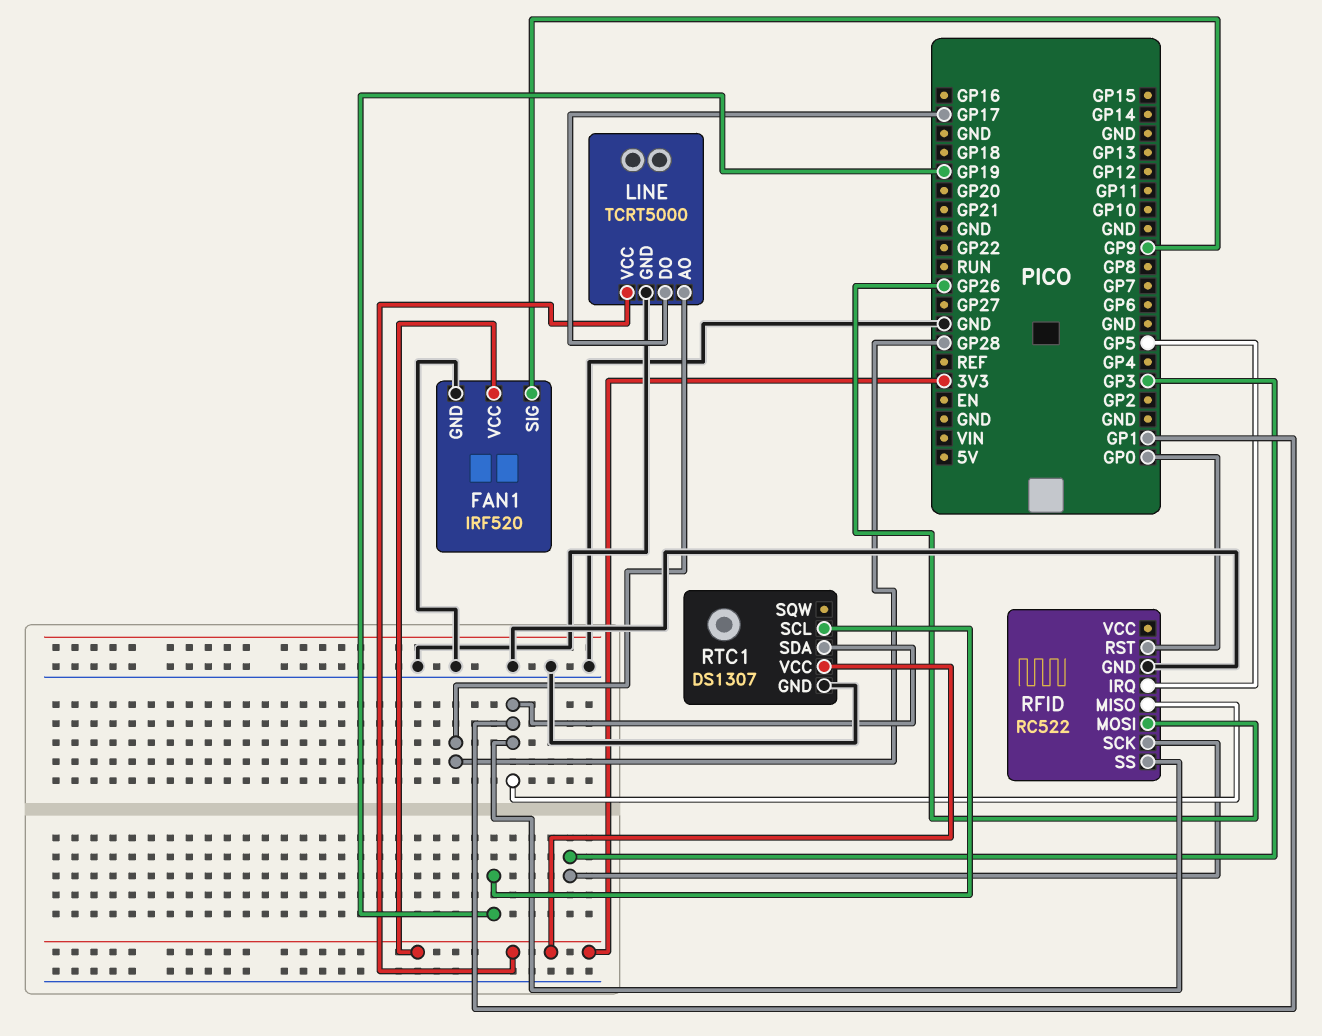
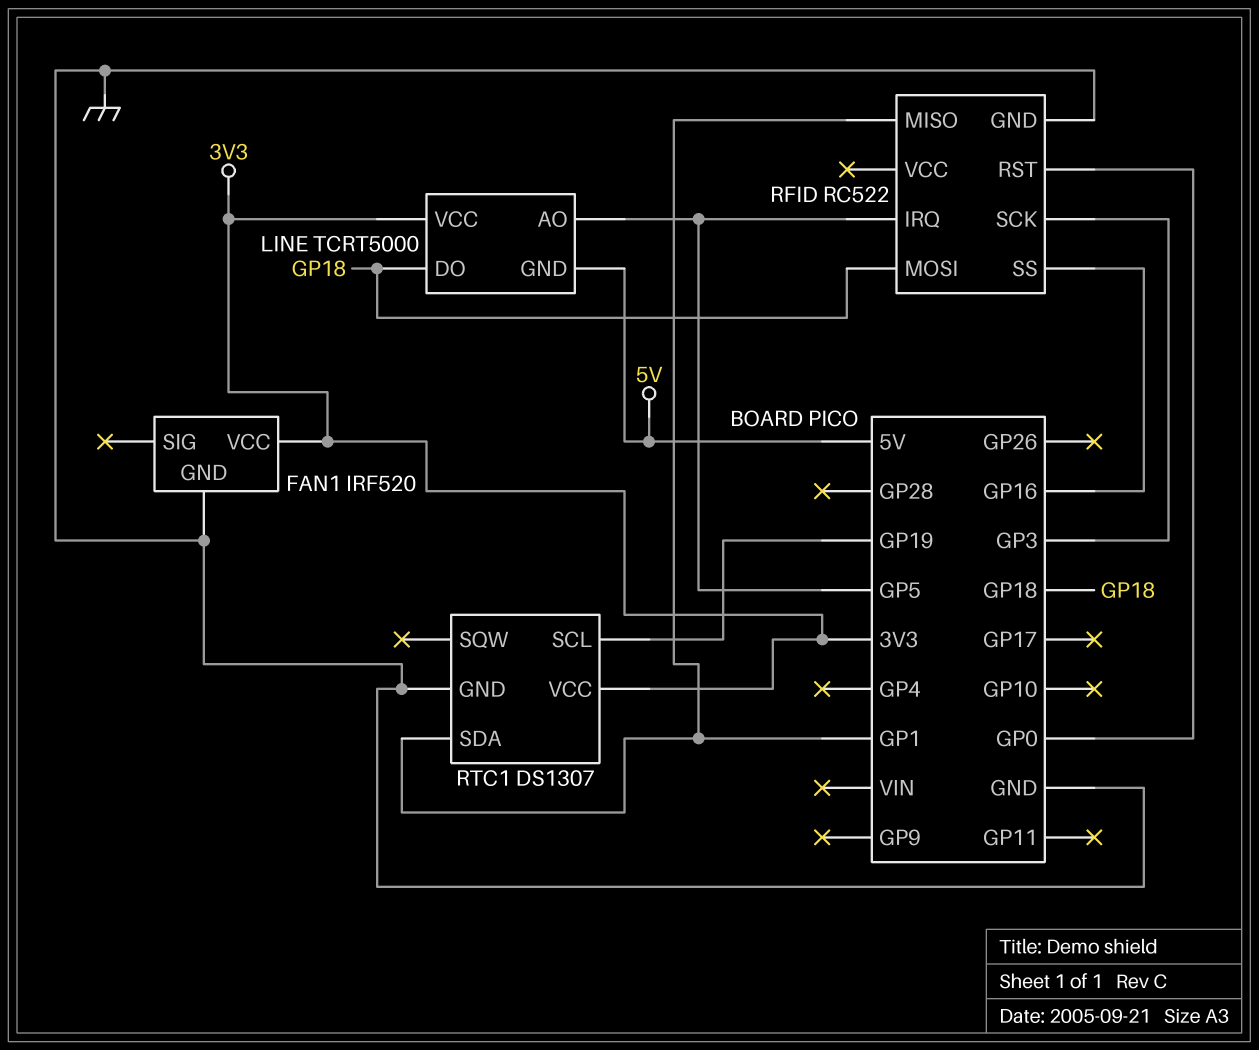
FAN1 pin SIG: GP9 -> none
LINE pin AO: GP28 -> GP5
LINE pin DO: GP17 -> GP18
LINE pin GND: GND -> 5V
RFID pin MOSI: GP26 -> GP18
RFID pin SS: GP1 -> GP16

